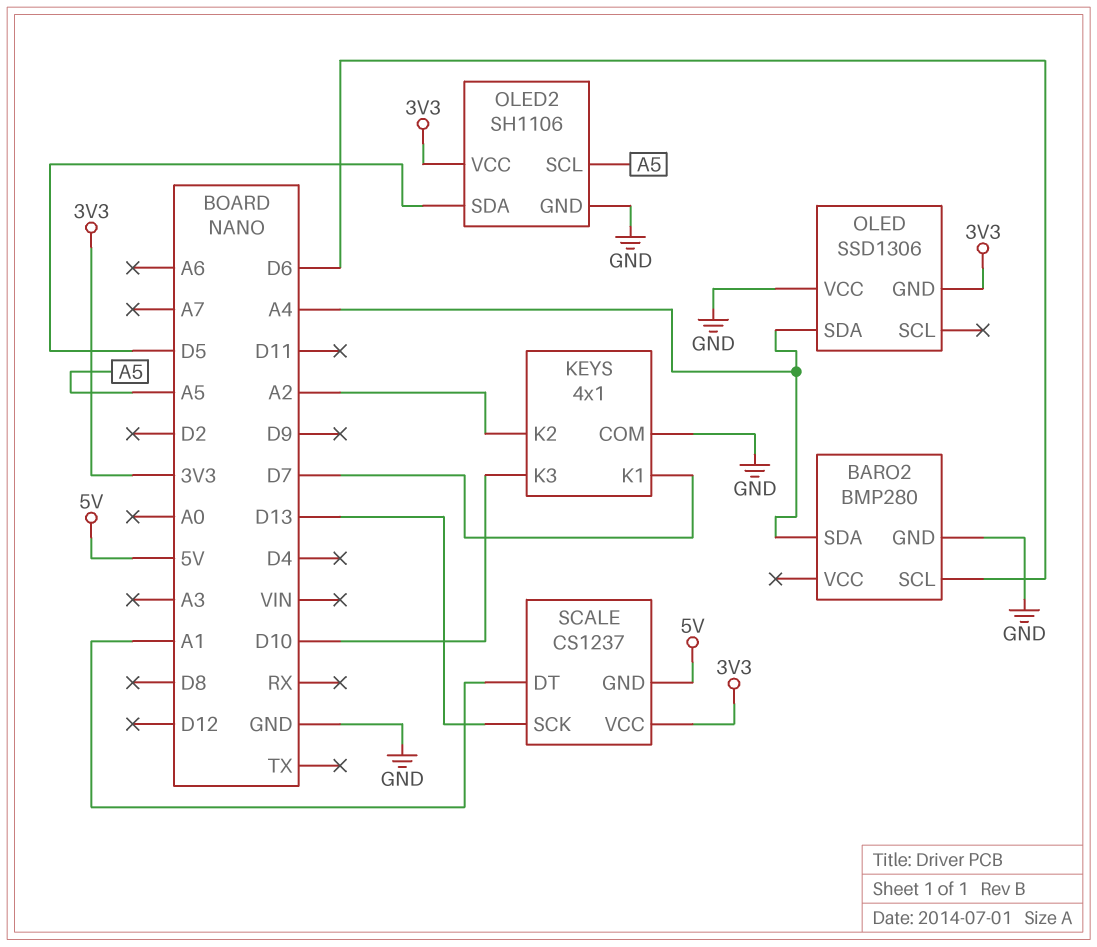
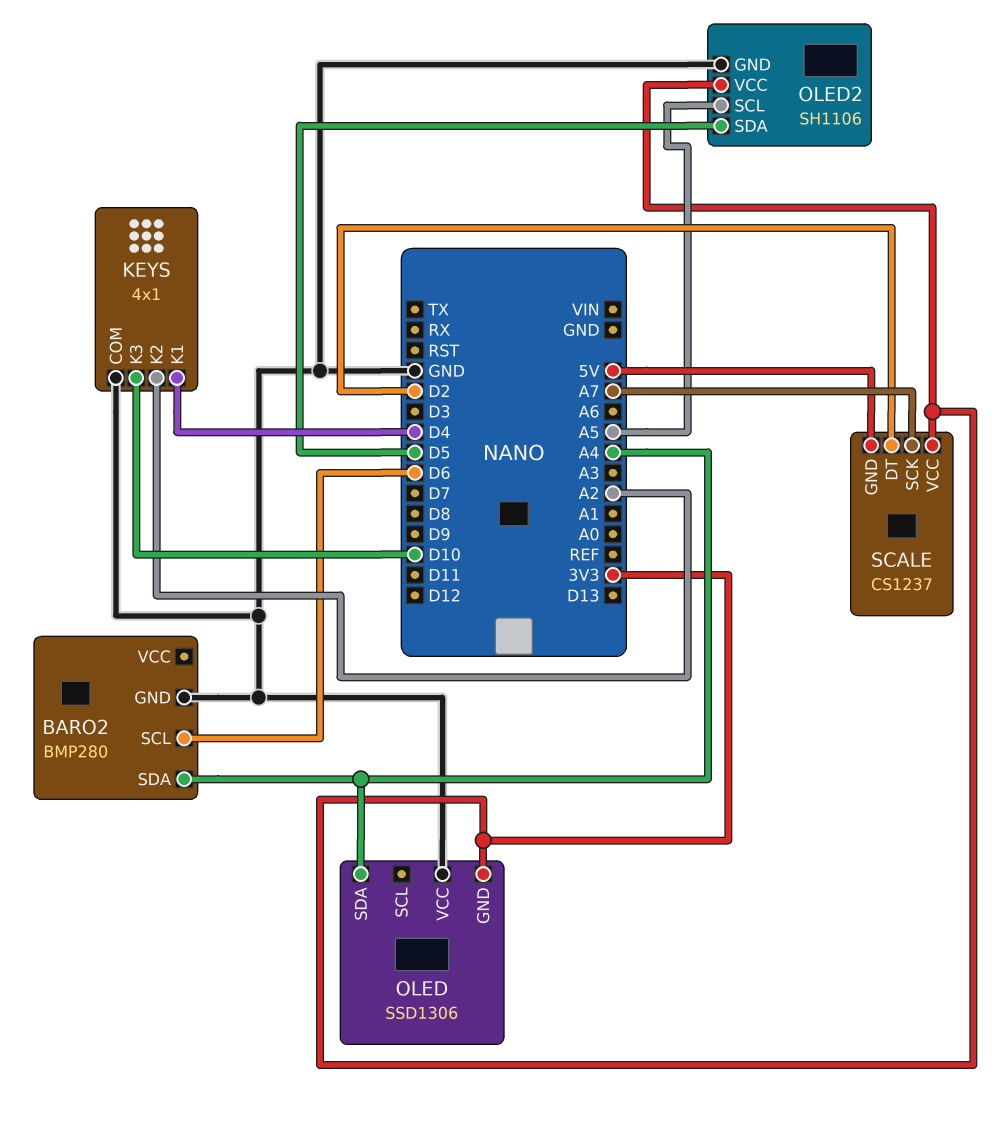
KEYS pin K1: D7 -> D4
SCALE pin DT: A1 -> D2
SCALE pin SCK: D13 -> A7

